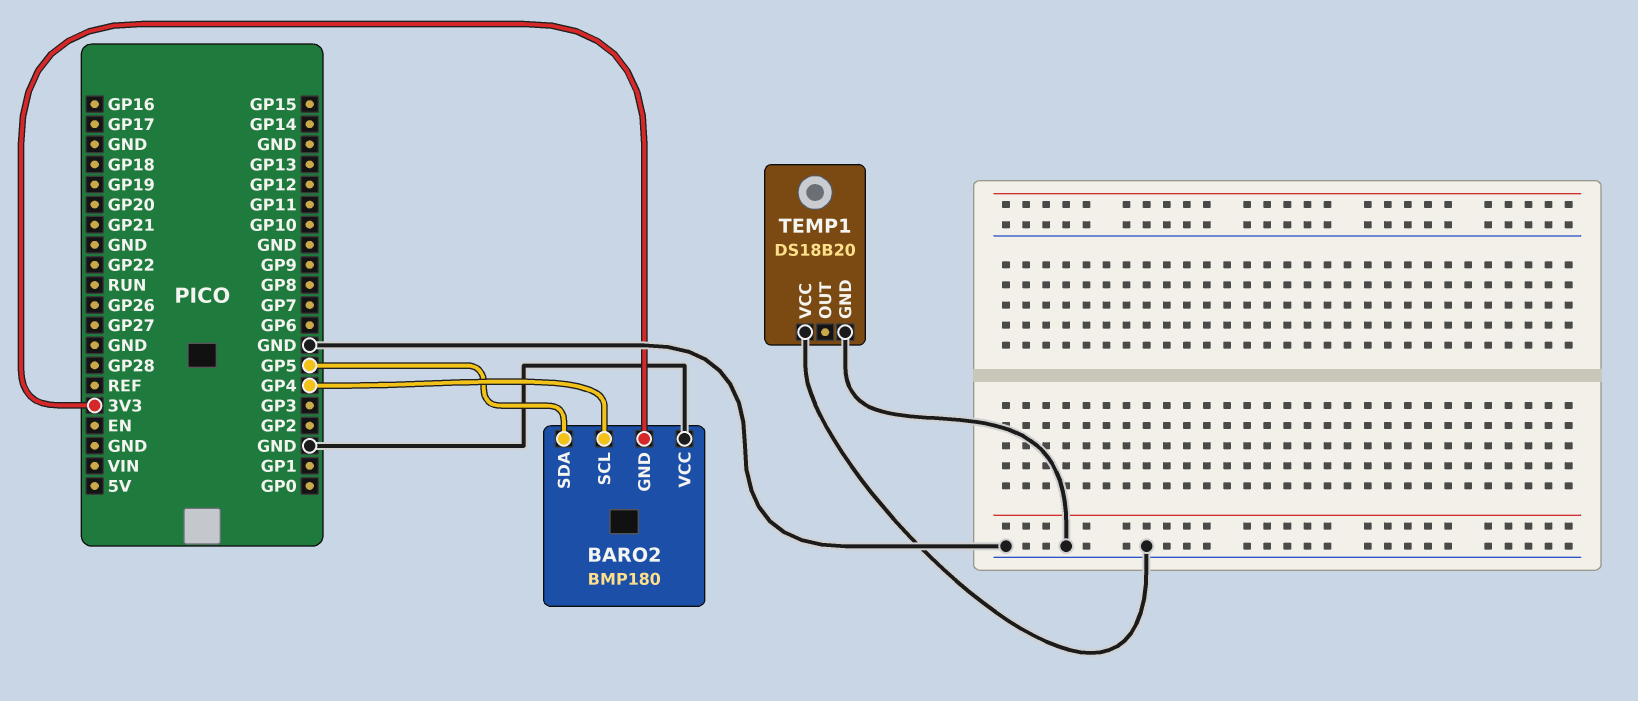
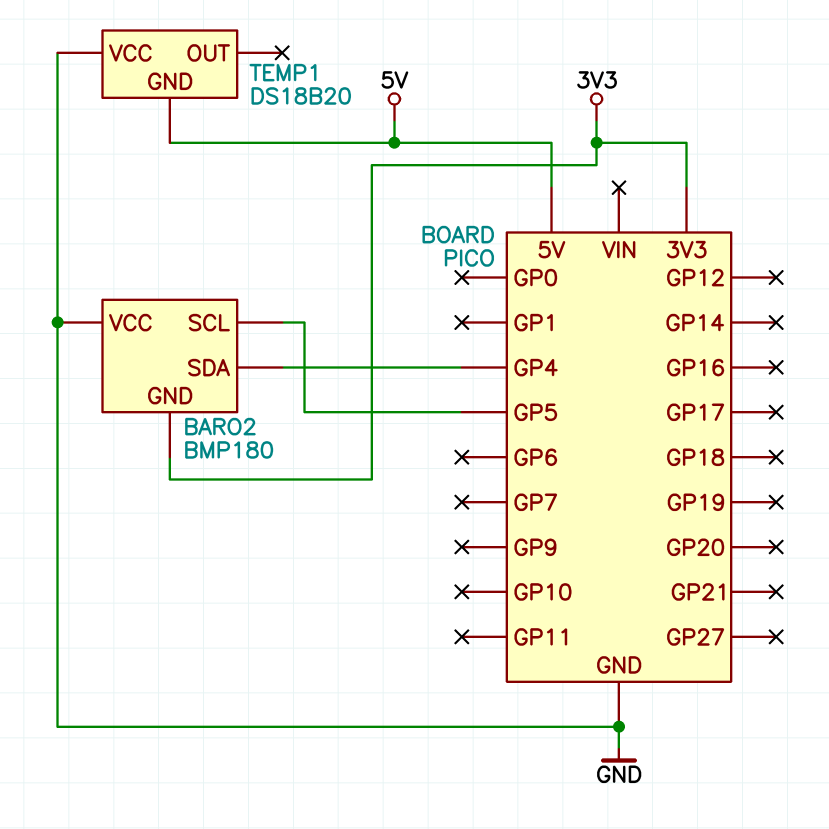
BARO2 pin SCL: GP4 -> GP5
BARO2 pin SDA: GP5 -> GP4
TEMP1 pin GND: GND -> 5V

